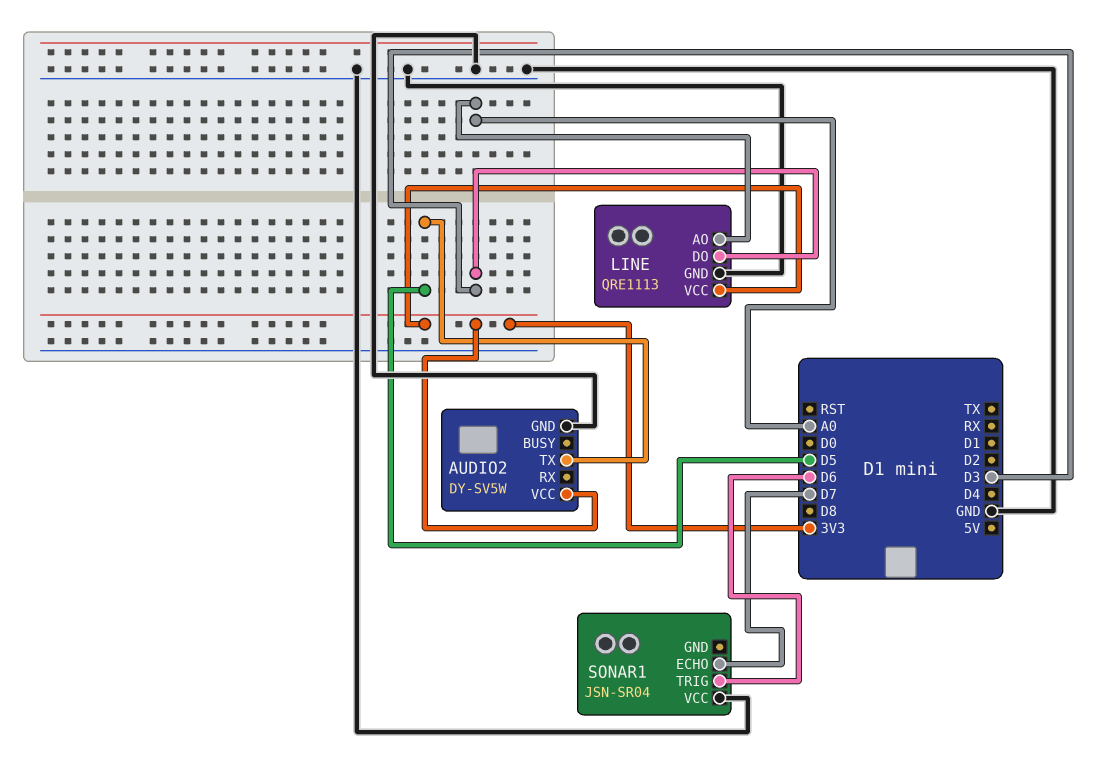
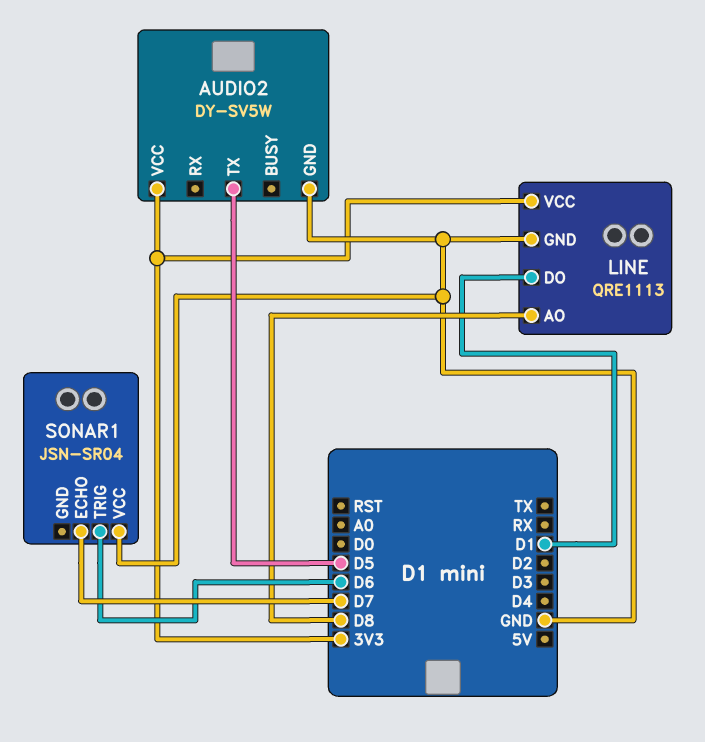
LINE pin AO: A0 -> D8
LINE pin DO: D3 -> D1

